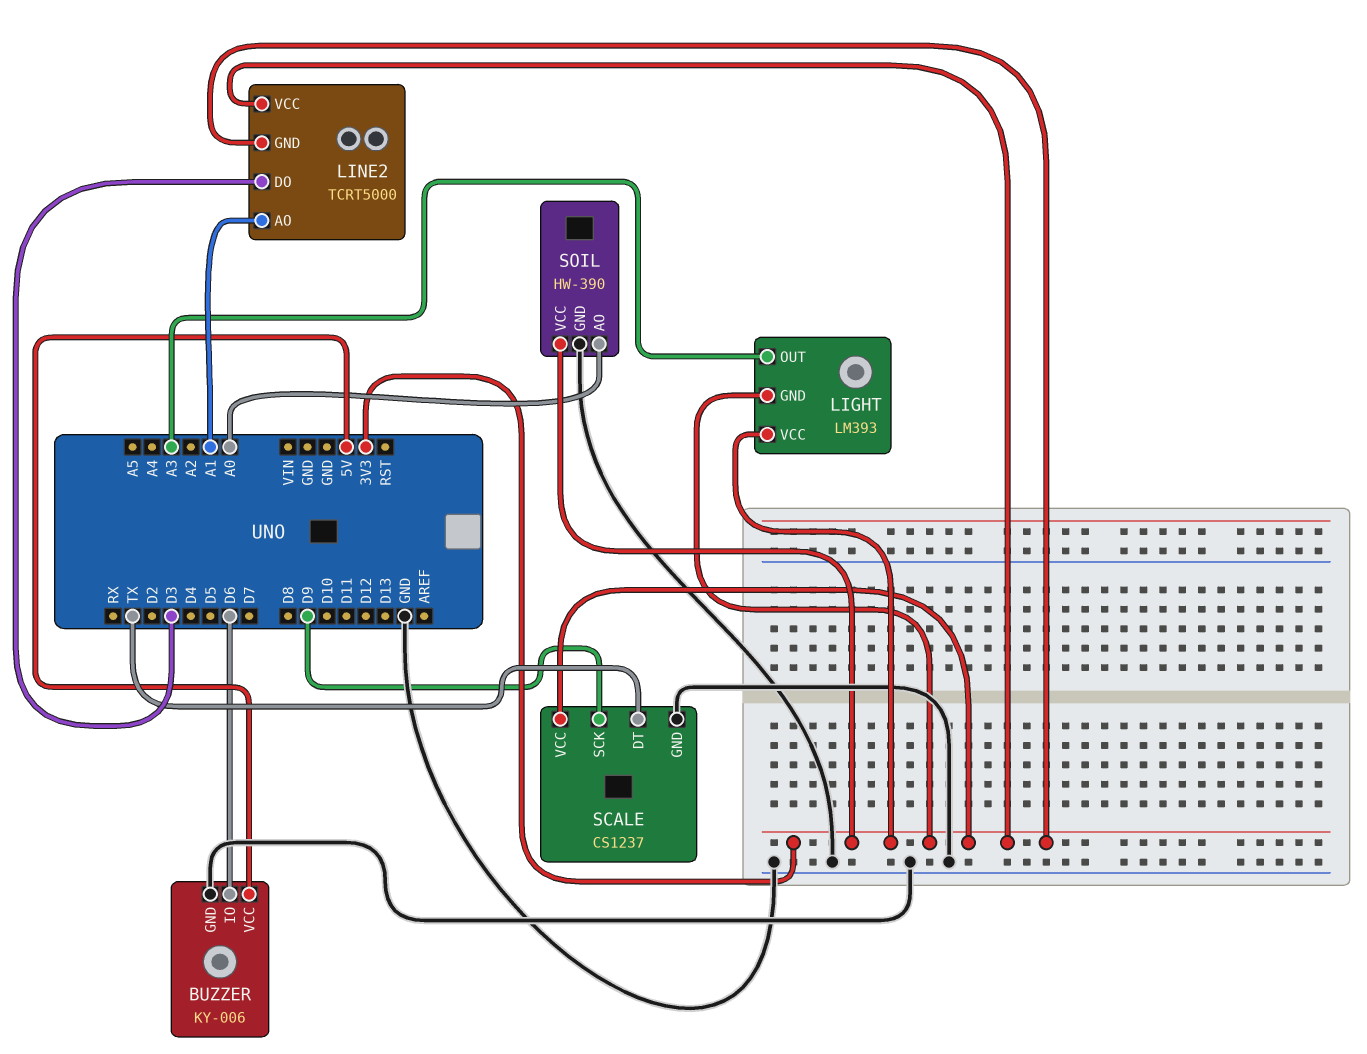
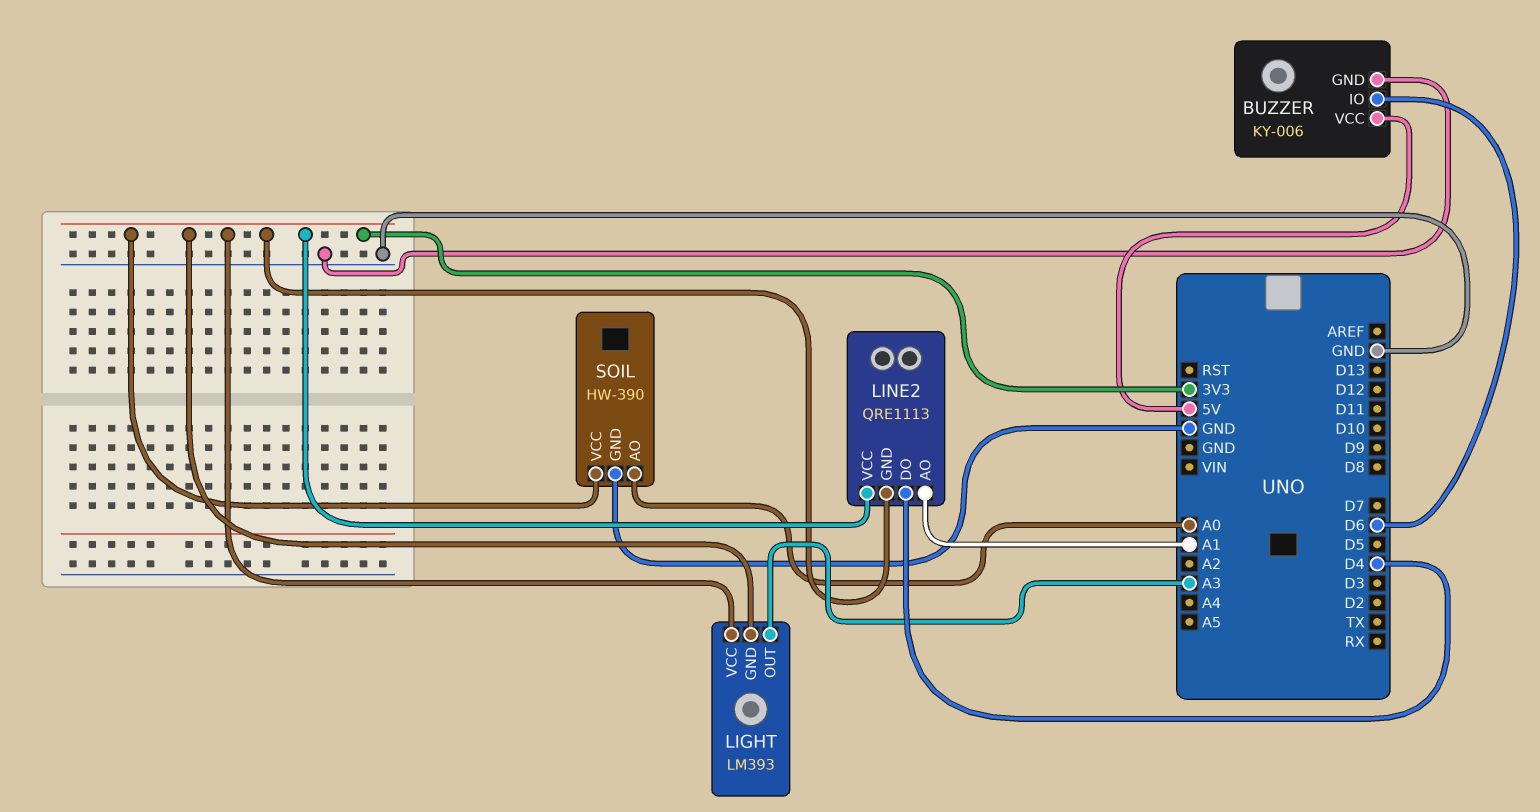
LINE2: TCRT5000 -> QRE1113
LINE2 pin DO: D3 -> D4
SCALE: CS1237 -> none
SCALE pin DT: TX -> none
SCALE pin GND: GND -> none
SCALE pin SCK: D9 -> none
SCALE pin VCC: 3V3 -> none

